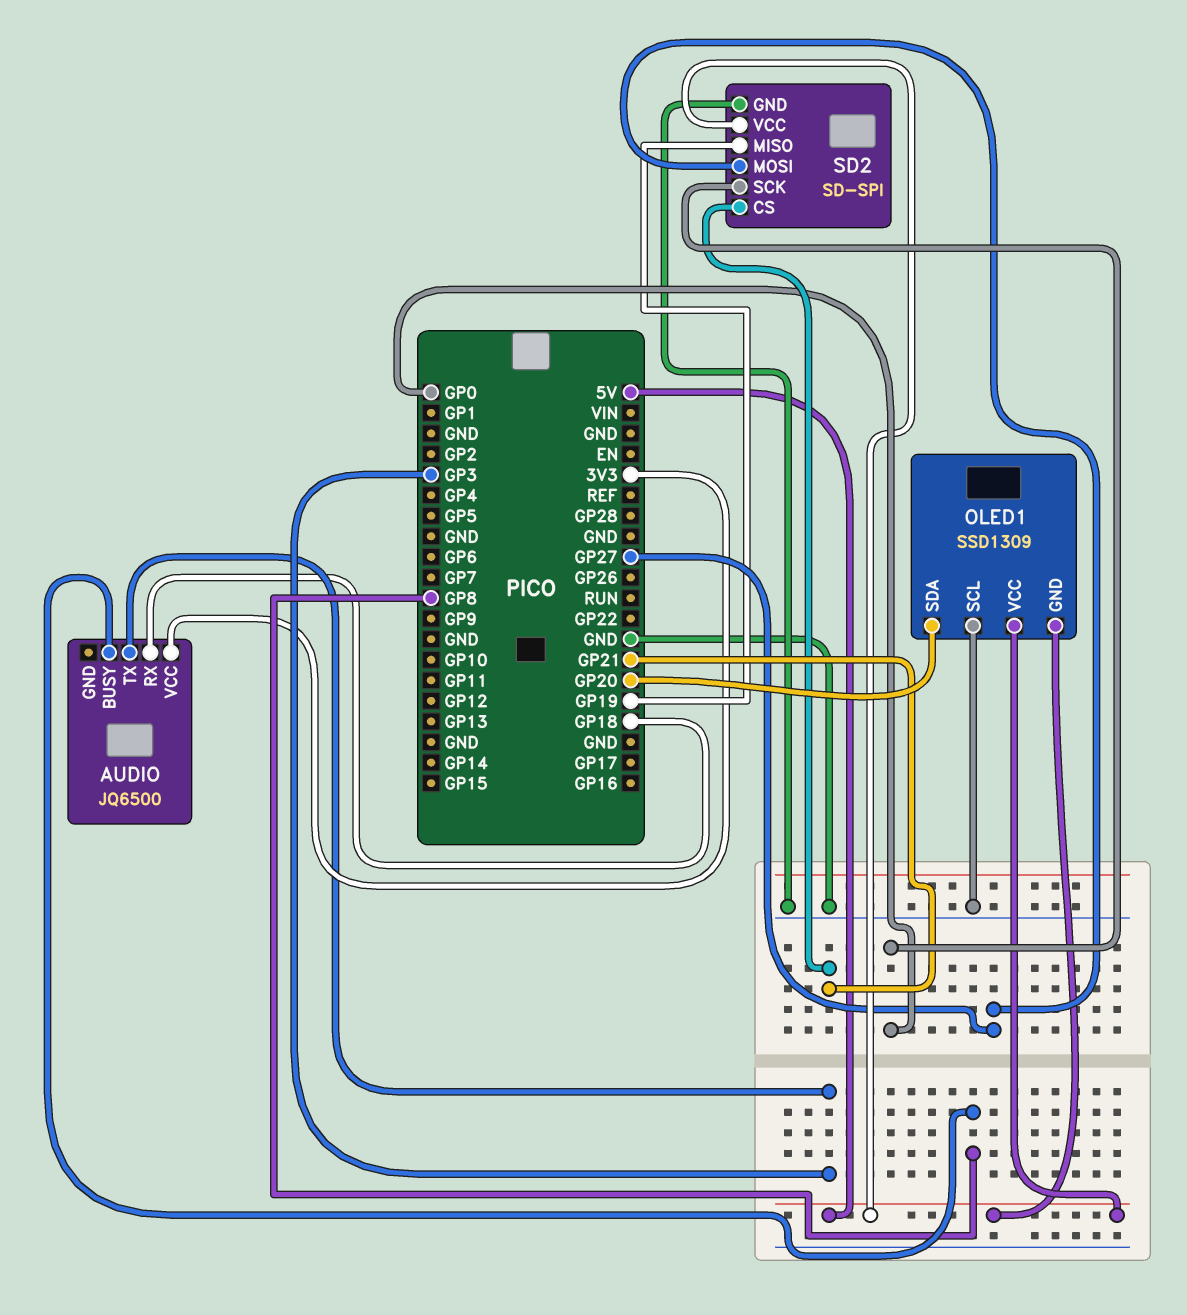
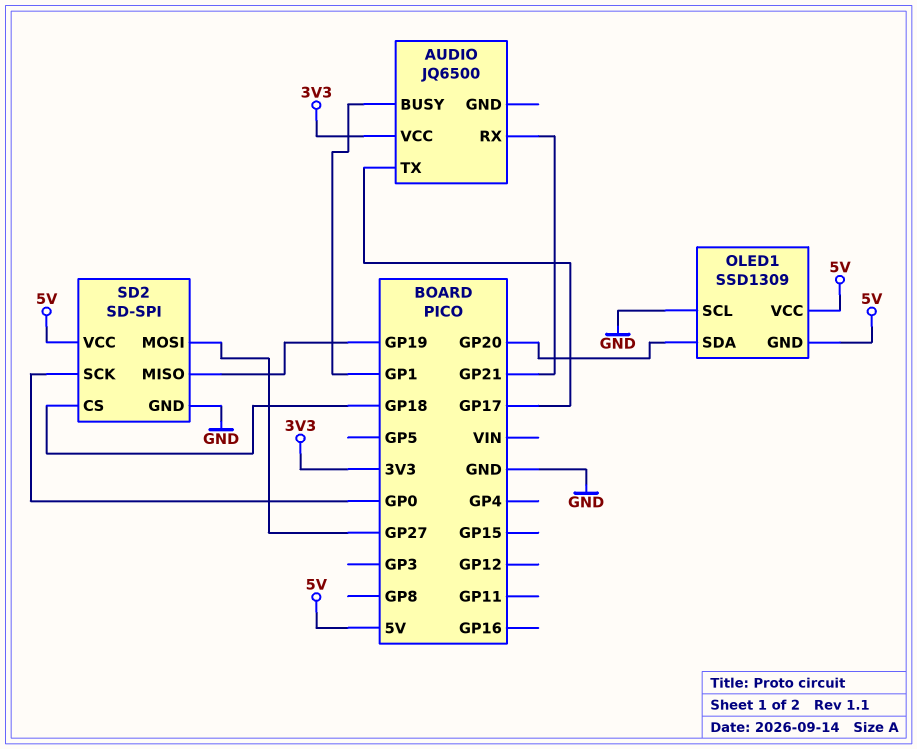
AUDIO pin BUSY: GP8 -> GP1
AUDIO pin RX: GP18 -> GP21
AUDIO pin TX: GP3 -> GP17
SD2 pin CS: GP21 -> GP18

